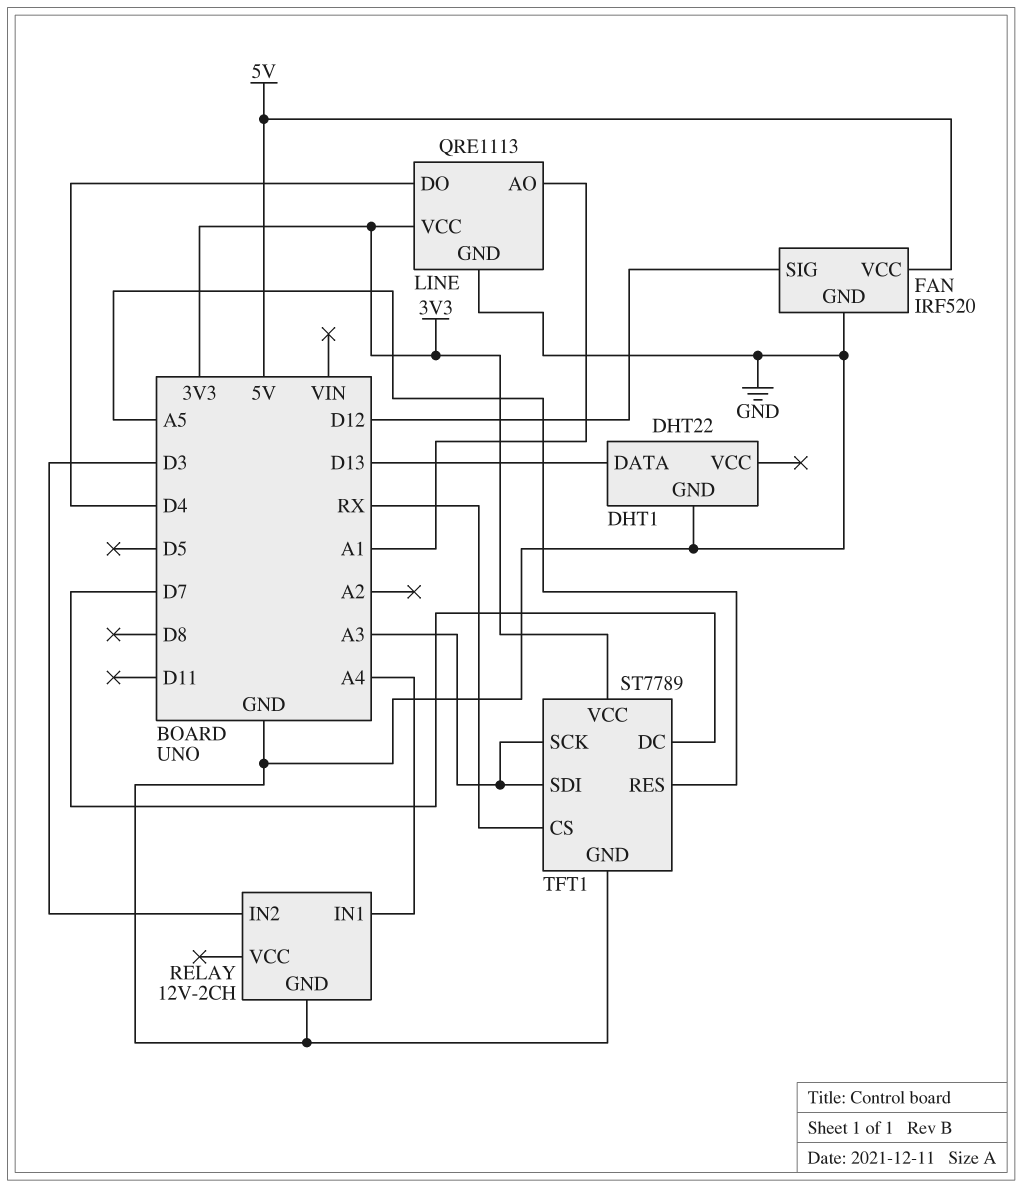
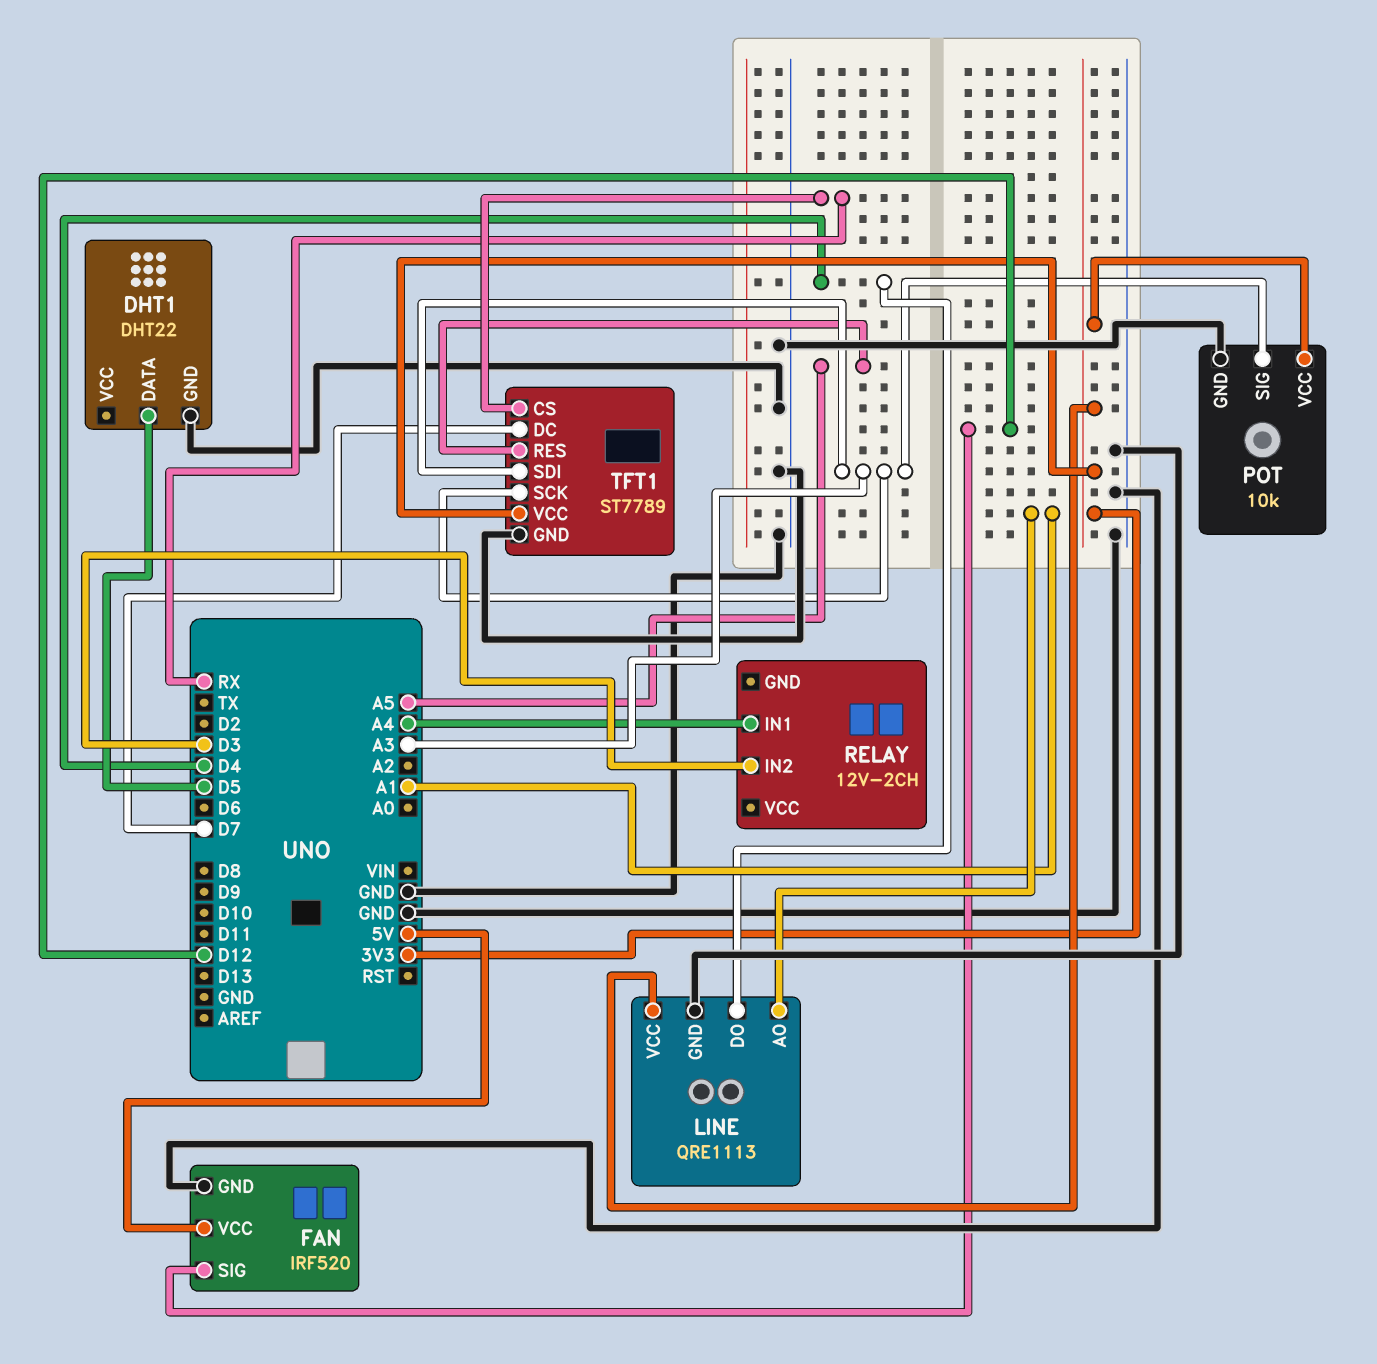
DHT1 pin DATA: D13 -> D5
POT: none -> 10k
POT pin GND: none -> GND
POT pin SIG: none -> A3
POT pin VCC: none -> 3V3
RELAY pin GND: GND -> none

